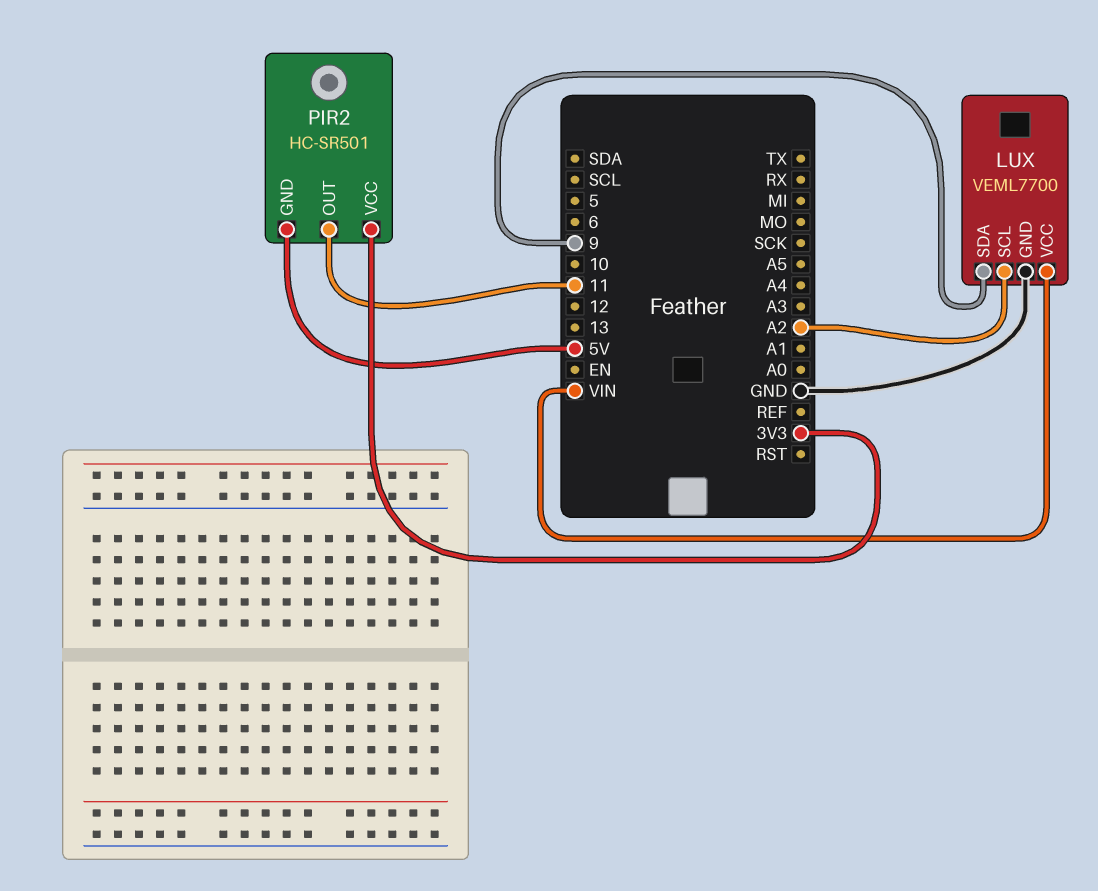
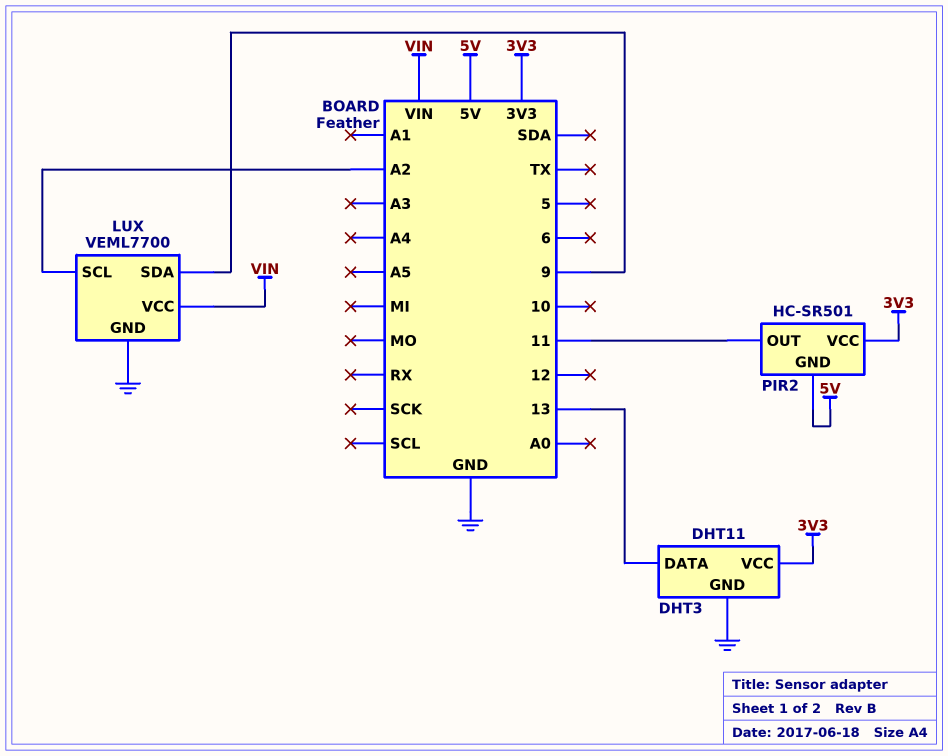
DHT3: none -> DHT11
DHT3 pin DATA: none -> 13
DHT3 pin GND: none -> GND
DHT3 pin VCC: none -> 3V3

